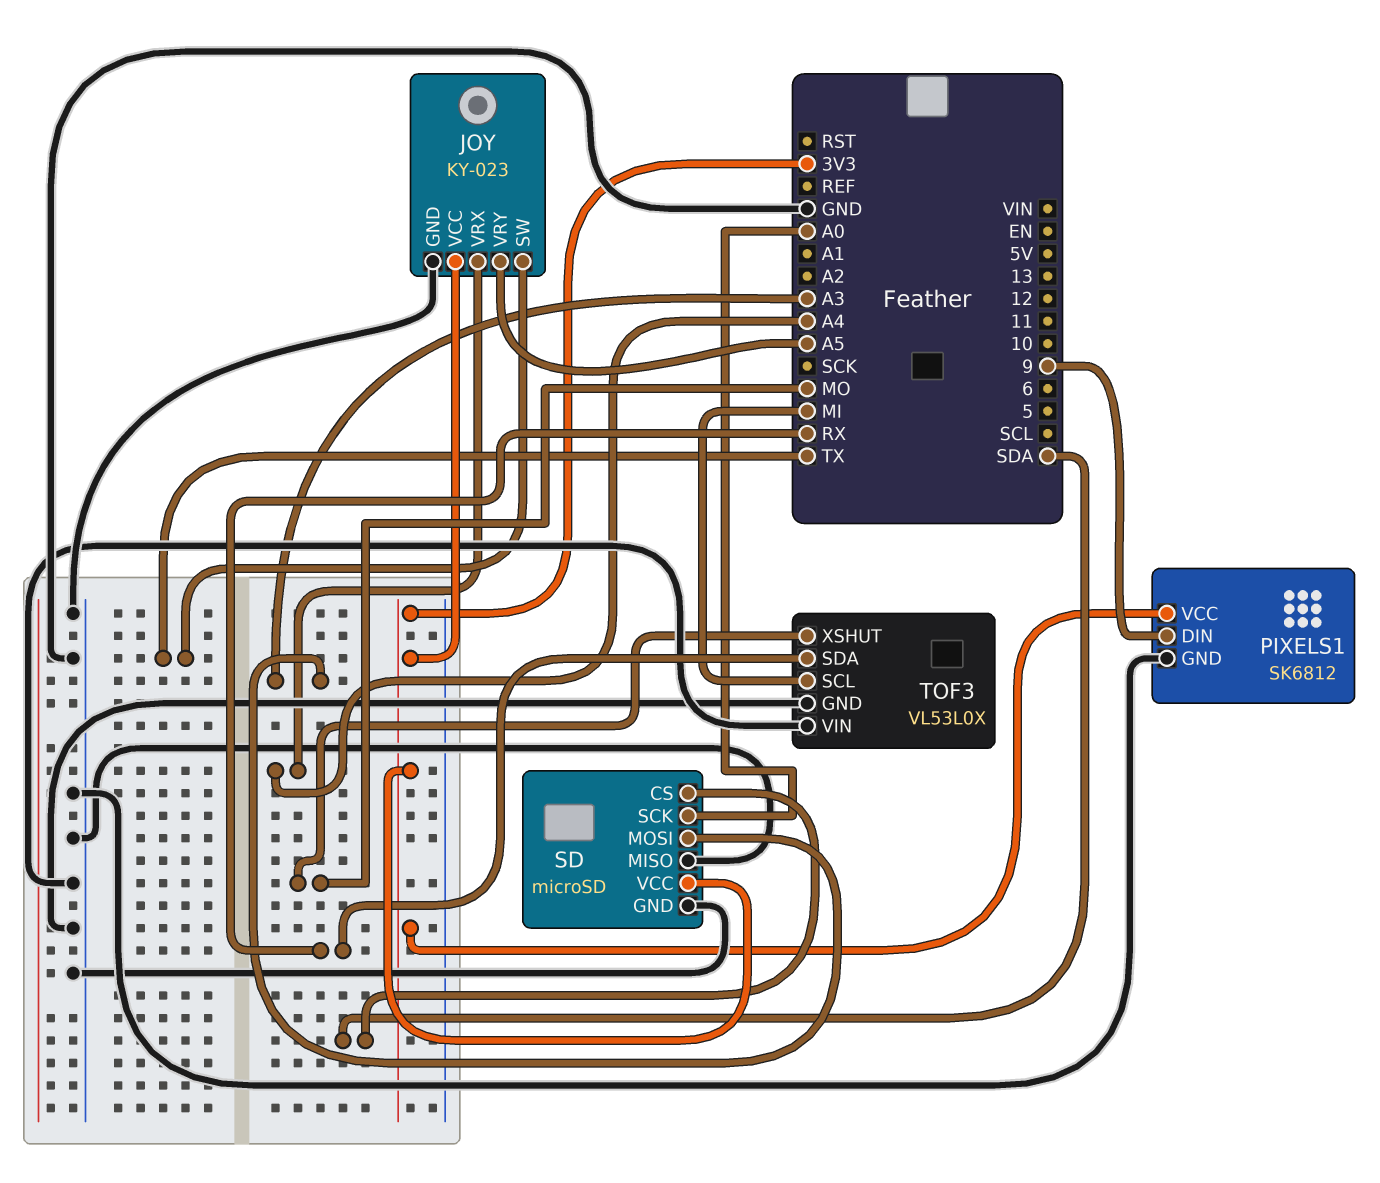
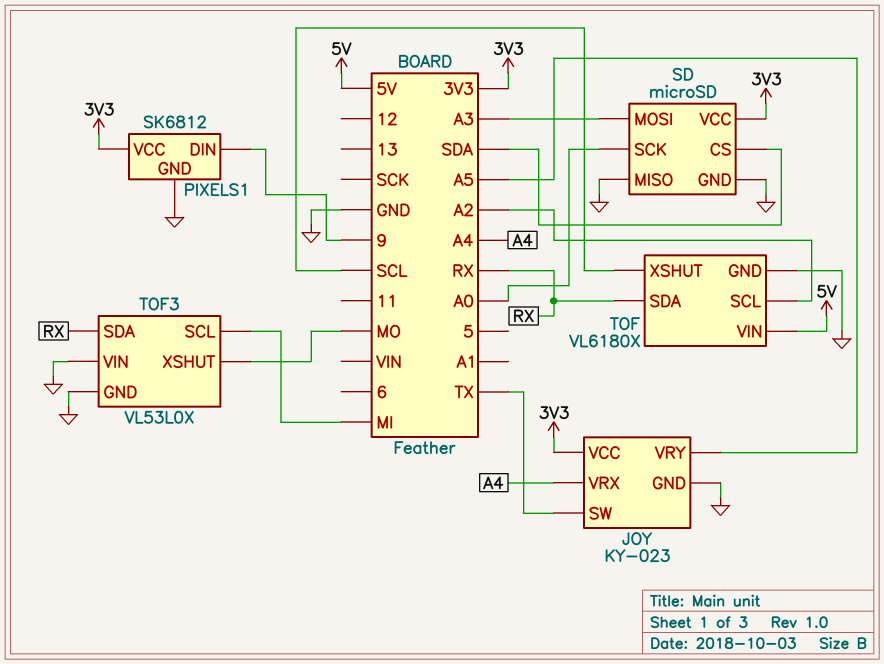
TOF: none -> VL6180X
TOF pin GND: none -> GND
TOF pin SCL: none -> A2
TOF pin SDA: none -> RX
TOF pin VIN: none -> 5V
TOF pin XSHUT: none -> SCL

